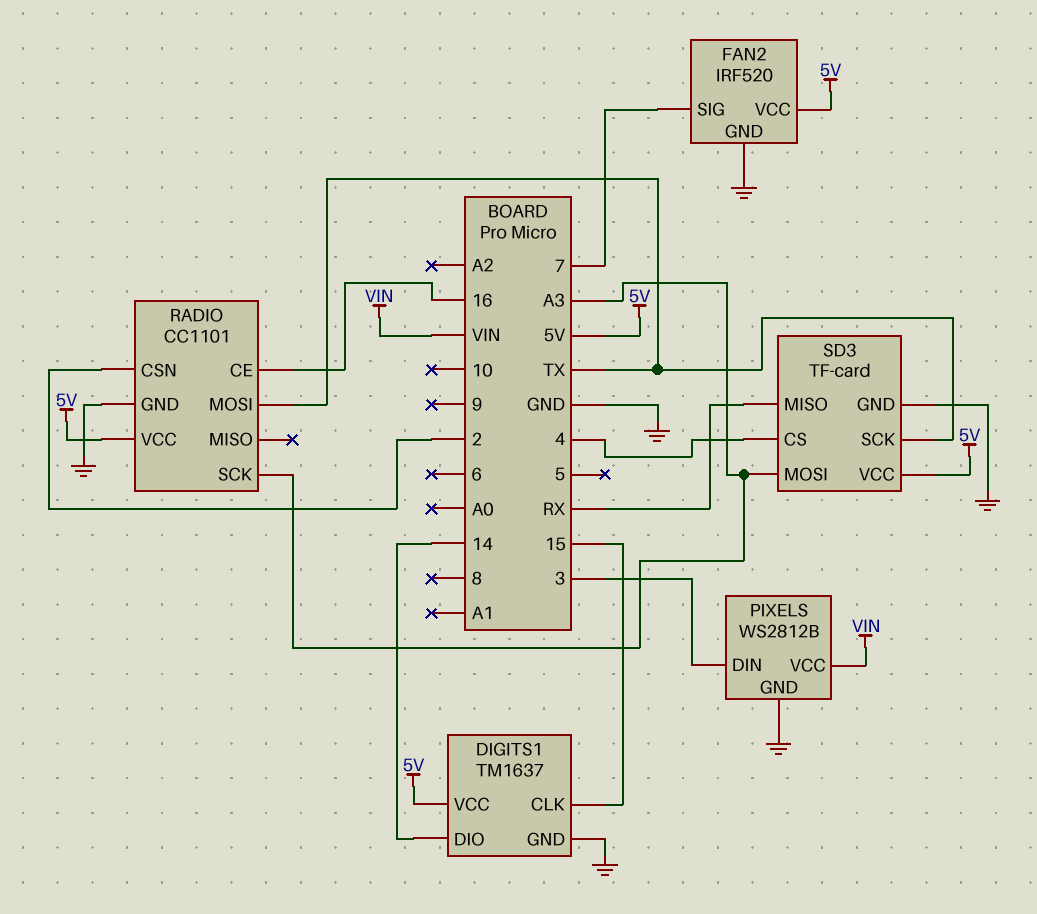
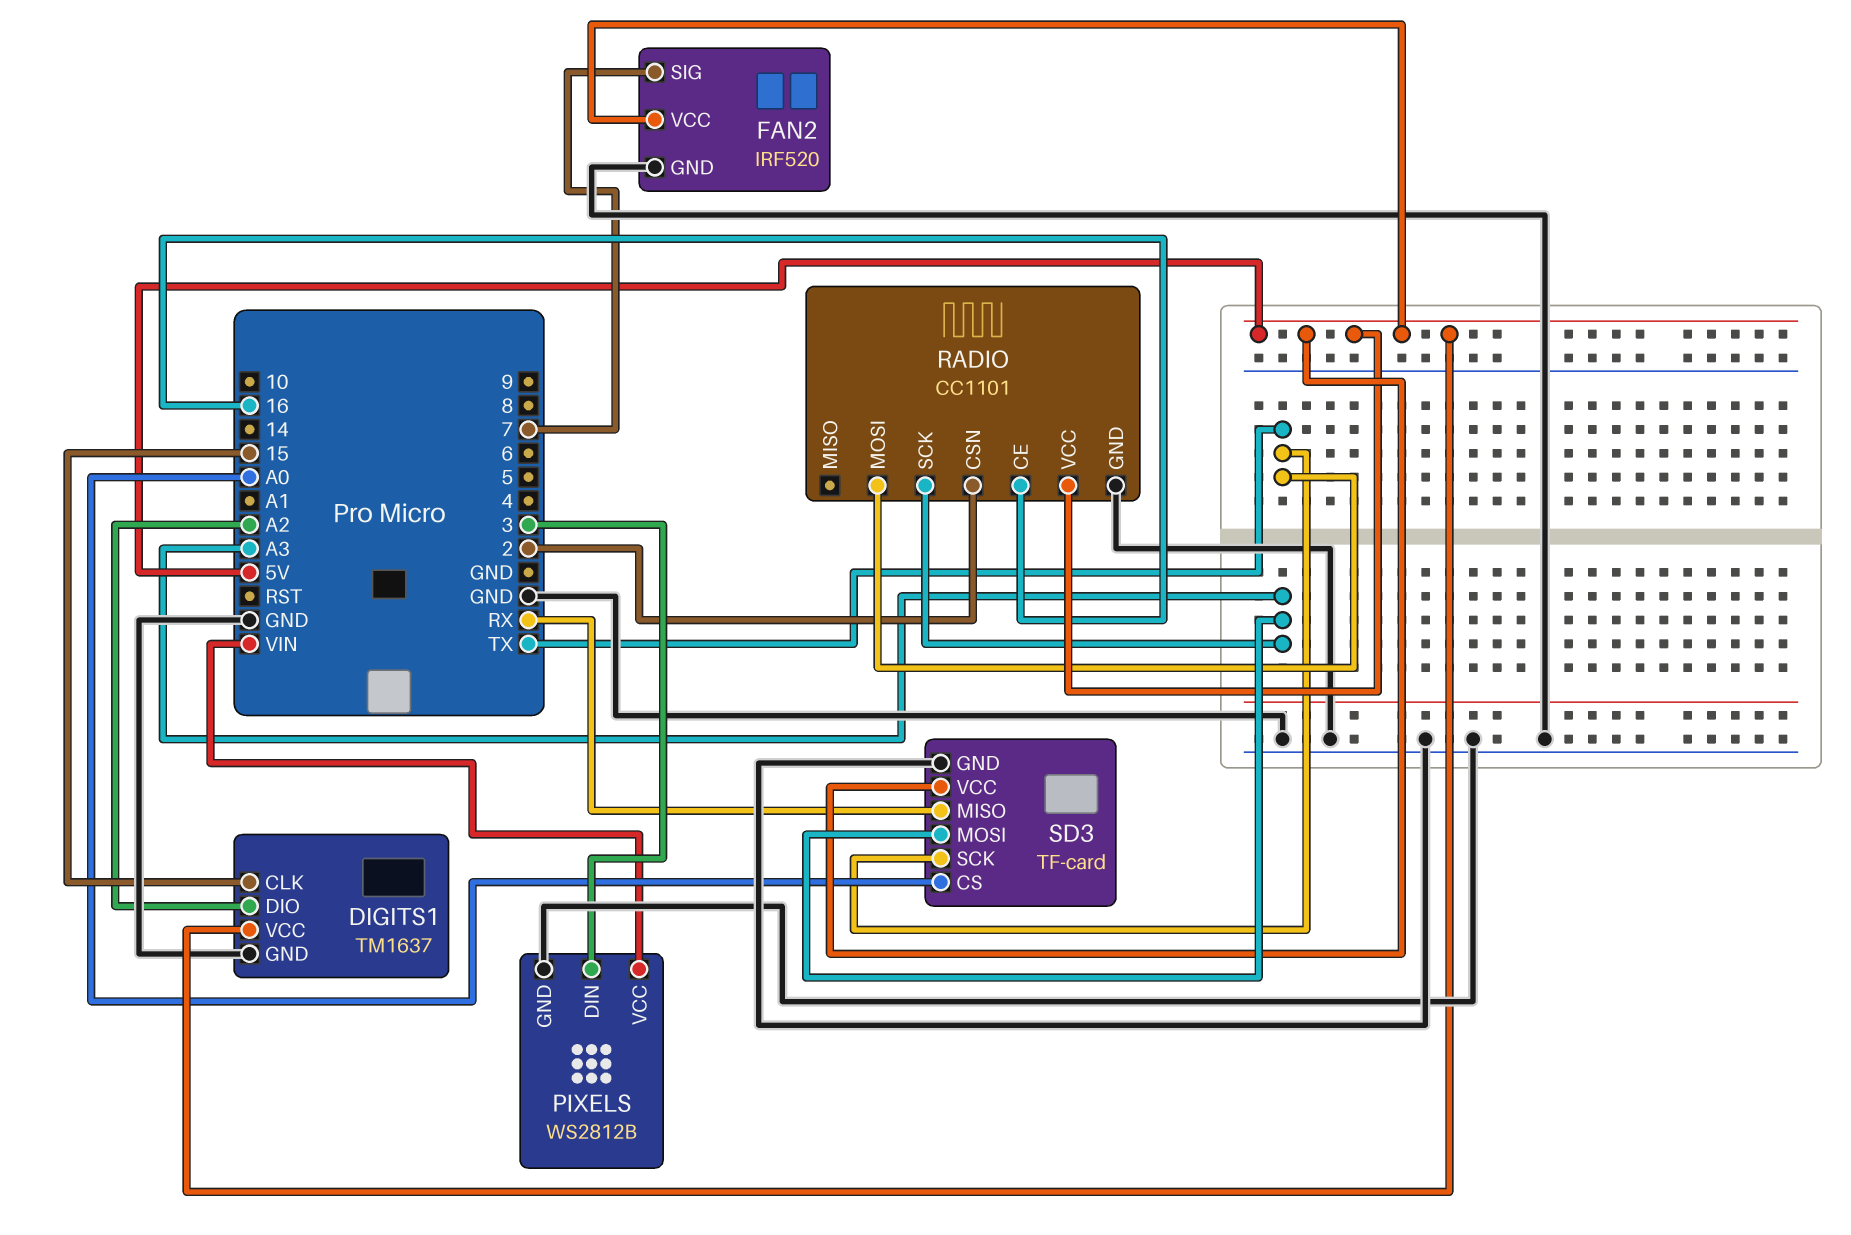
DIGITS1 pin DIO: 14 -> A2
SD3 pin CS: 4 -> A0

